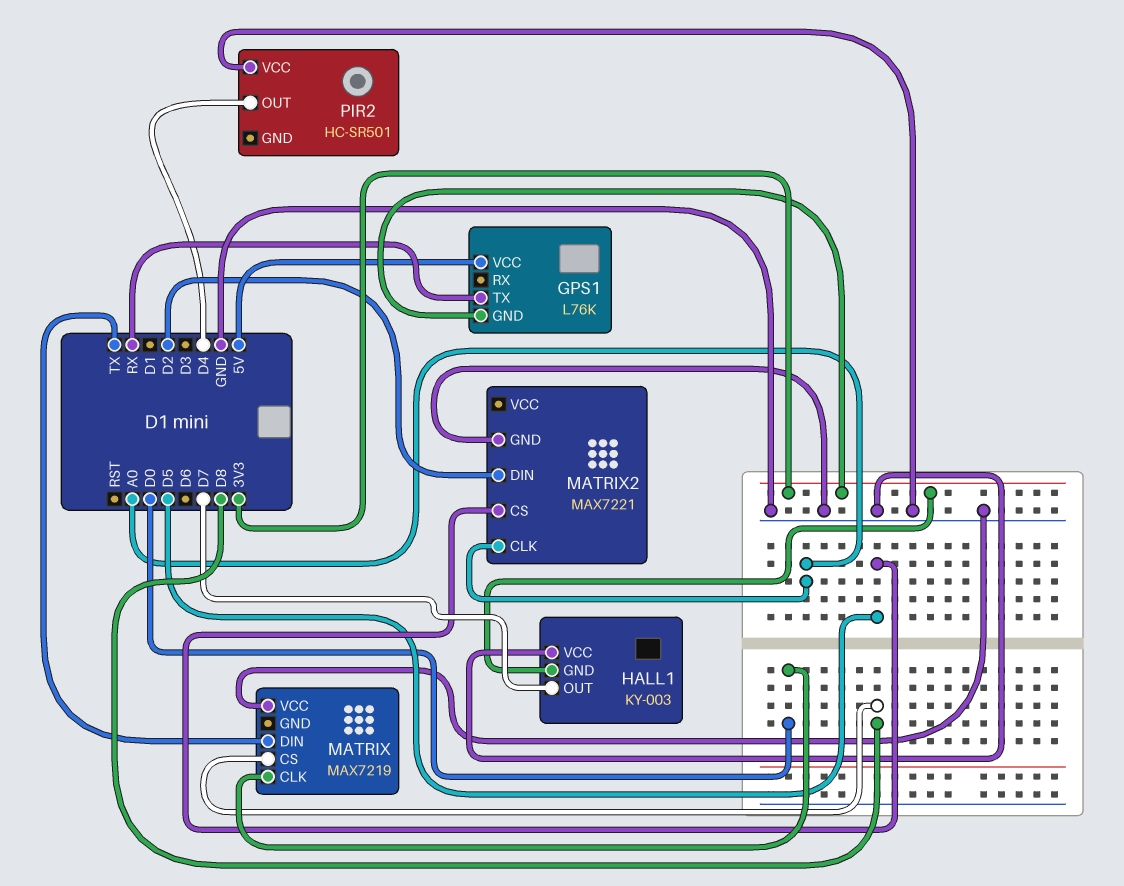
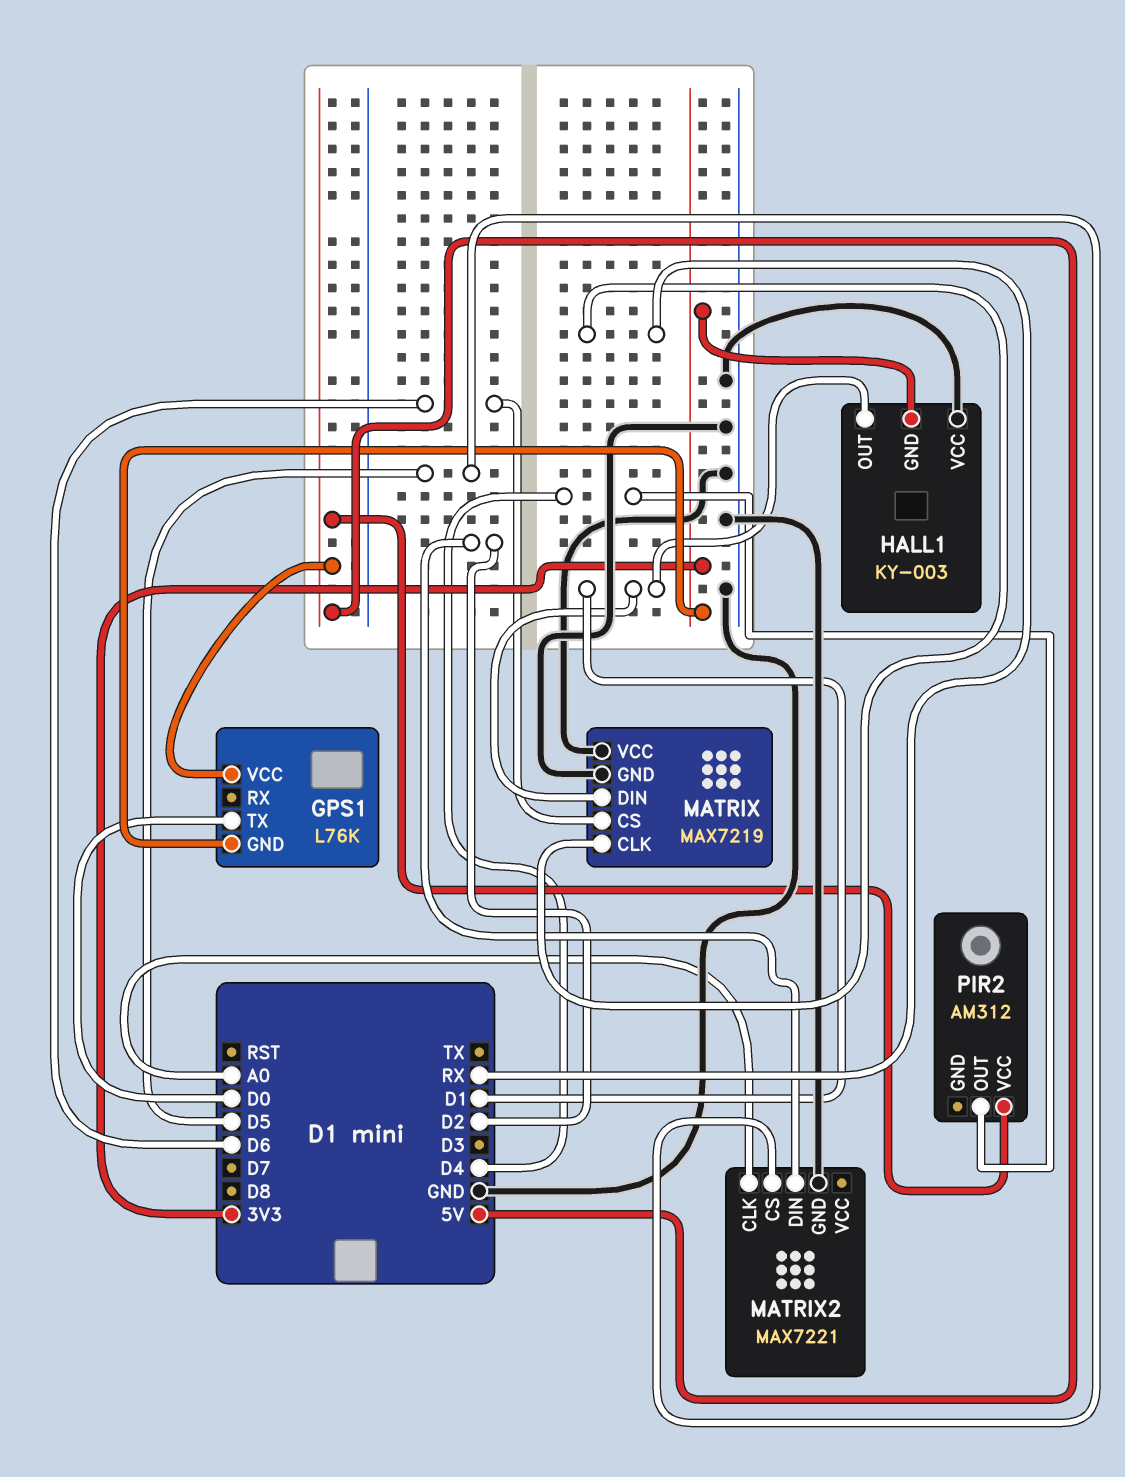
GPS1 pin TX: RX -> D0
HALL1 pin OUT: D7 -> D1
MATRIX pin CLK: D0 -> RX
MATRIX pin CS: D8 -> D6
MATRIX pin DIN: TX -> D1
MATRIX pin GND: none -> GND
PIR2: HC-SR501 -> AM312
PIR2 pin VCC: GND -> 5V

